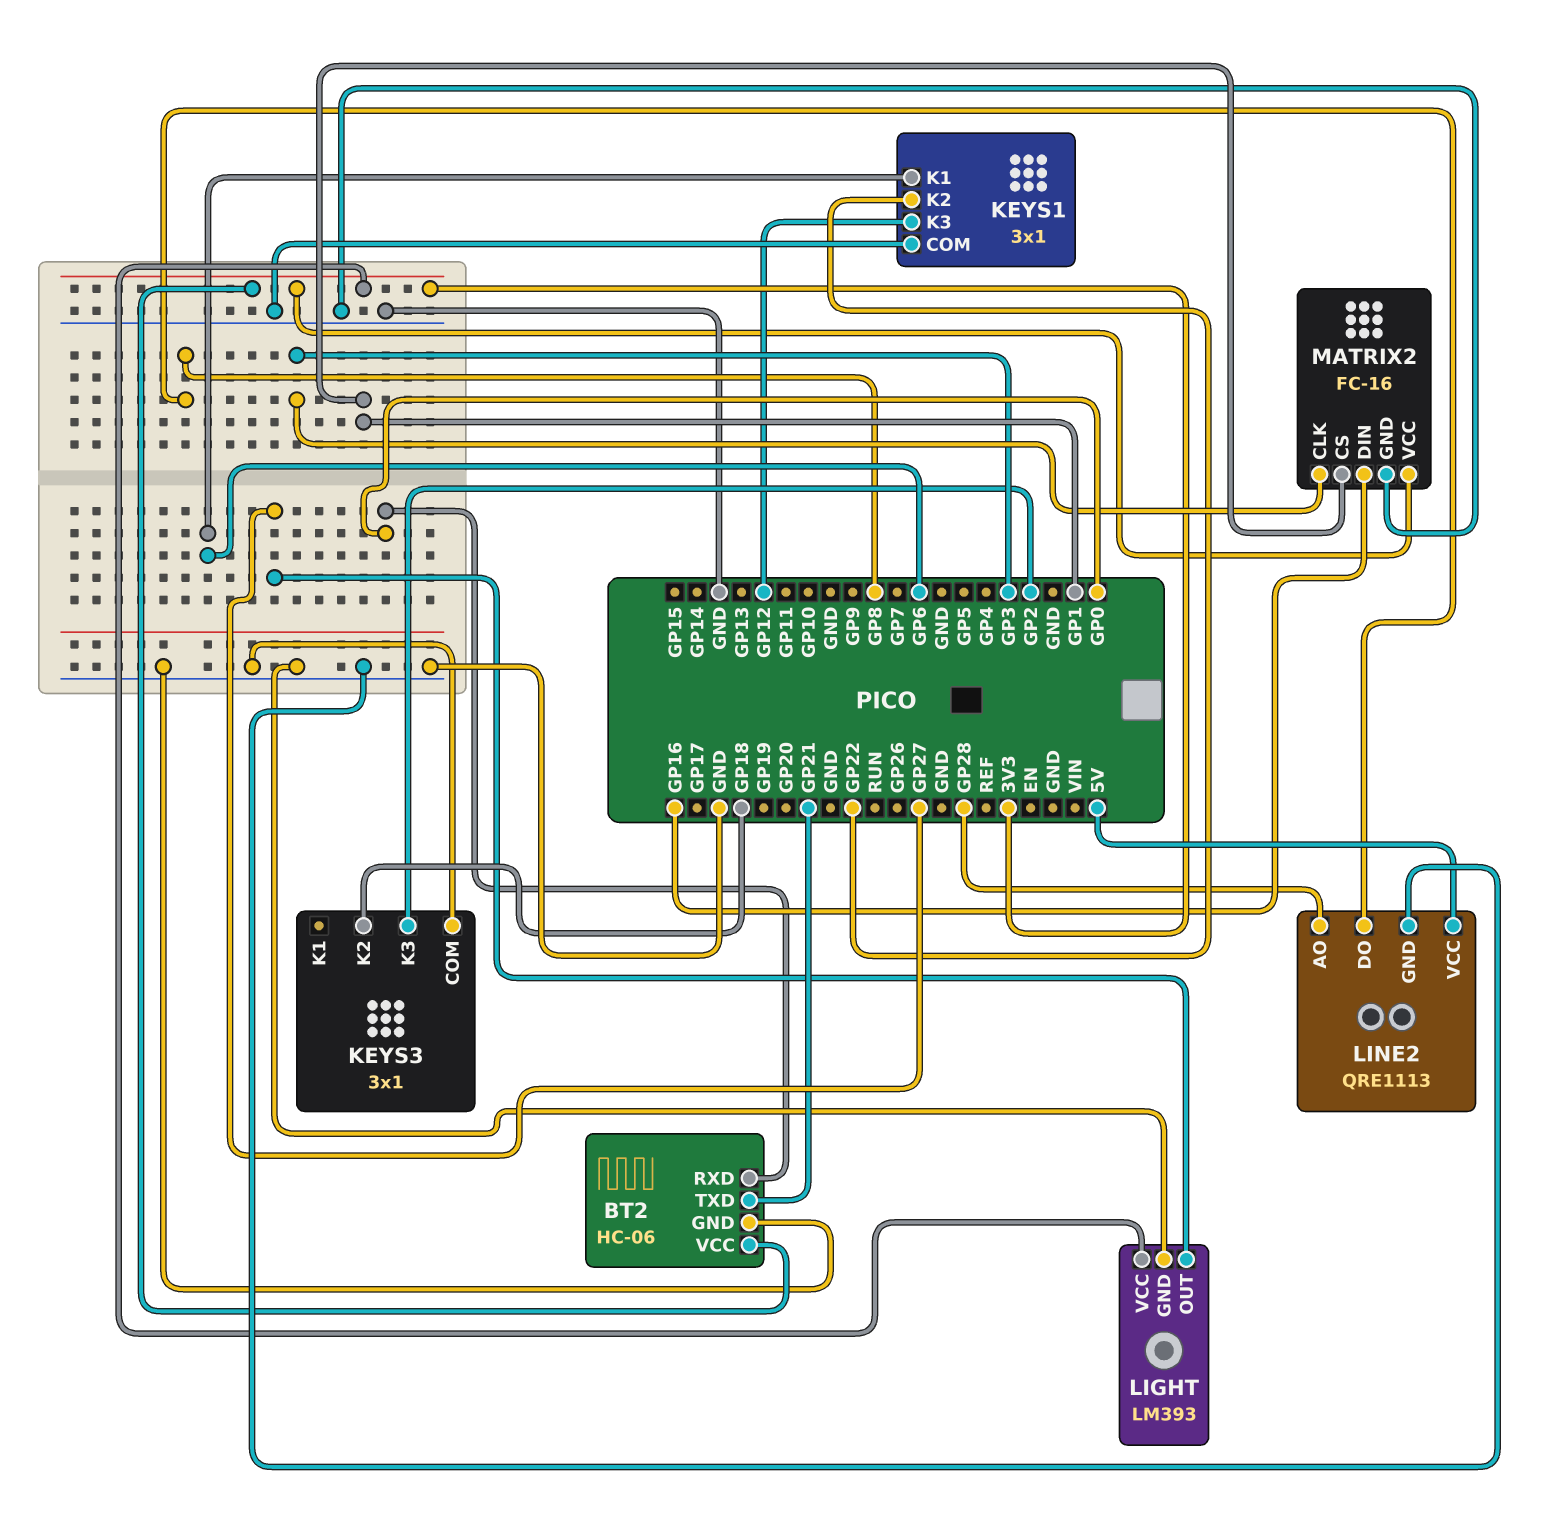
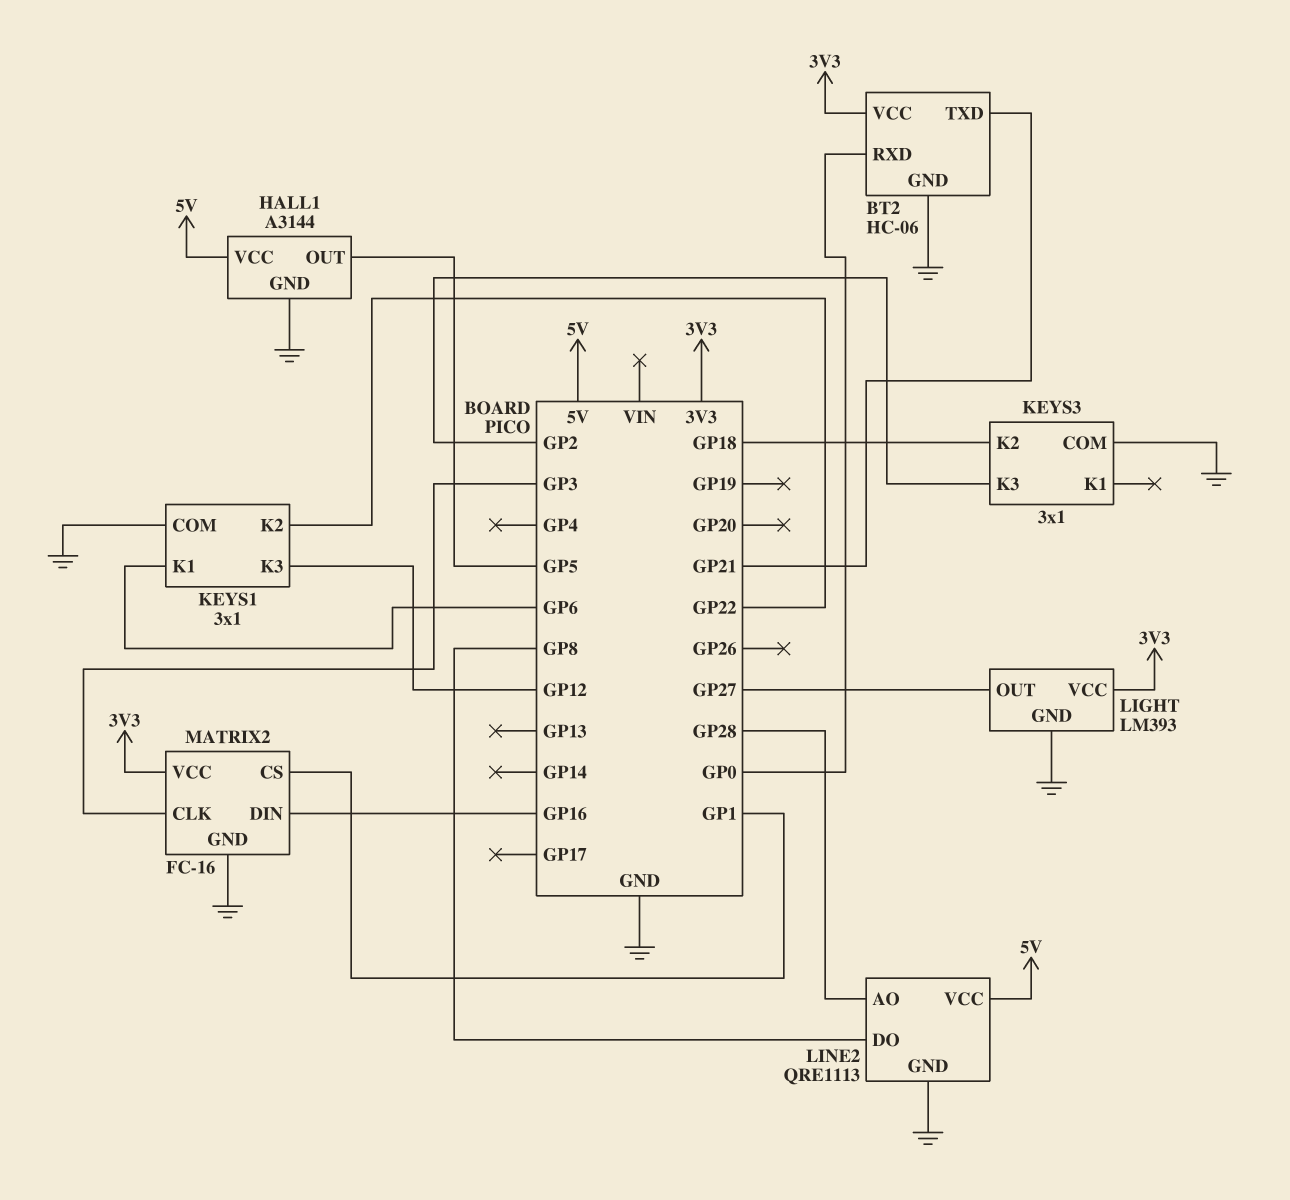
HALL1: none -> A3144
HALL1 pin GND: none -> GND
HALL1 pin OUT: none -> GP5
HALL1 pin VCC: none -> 5V

